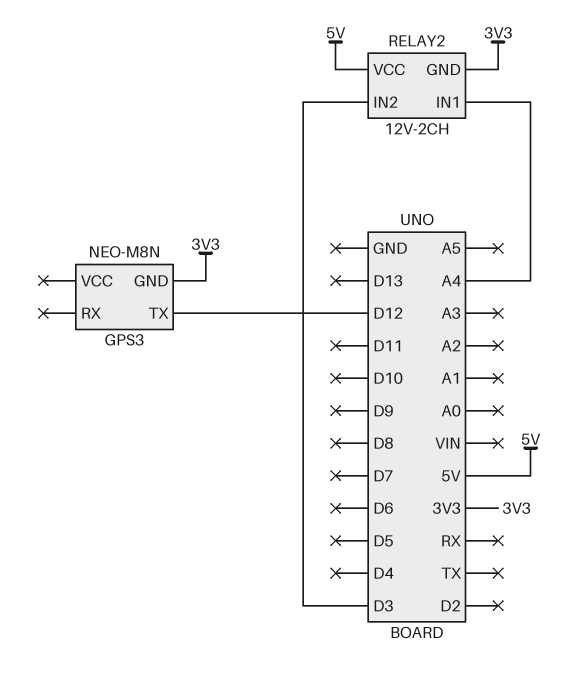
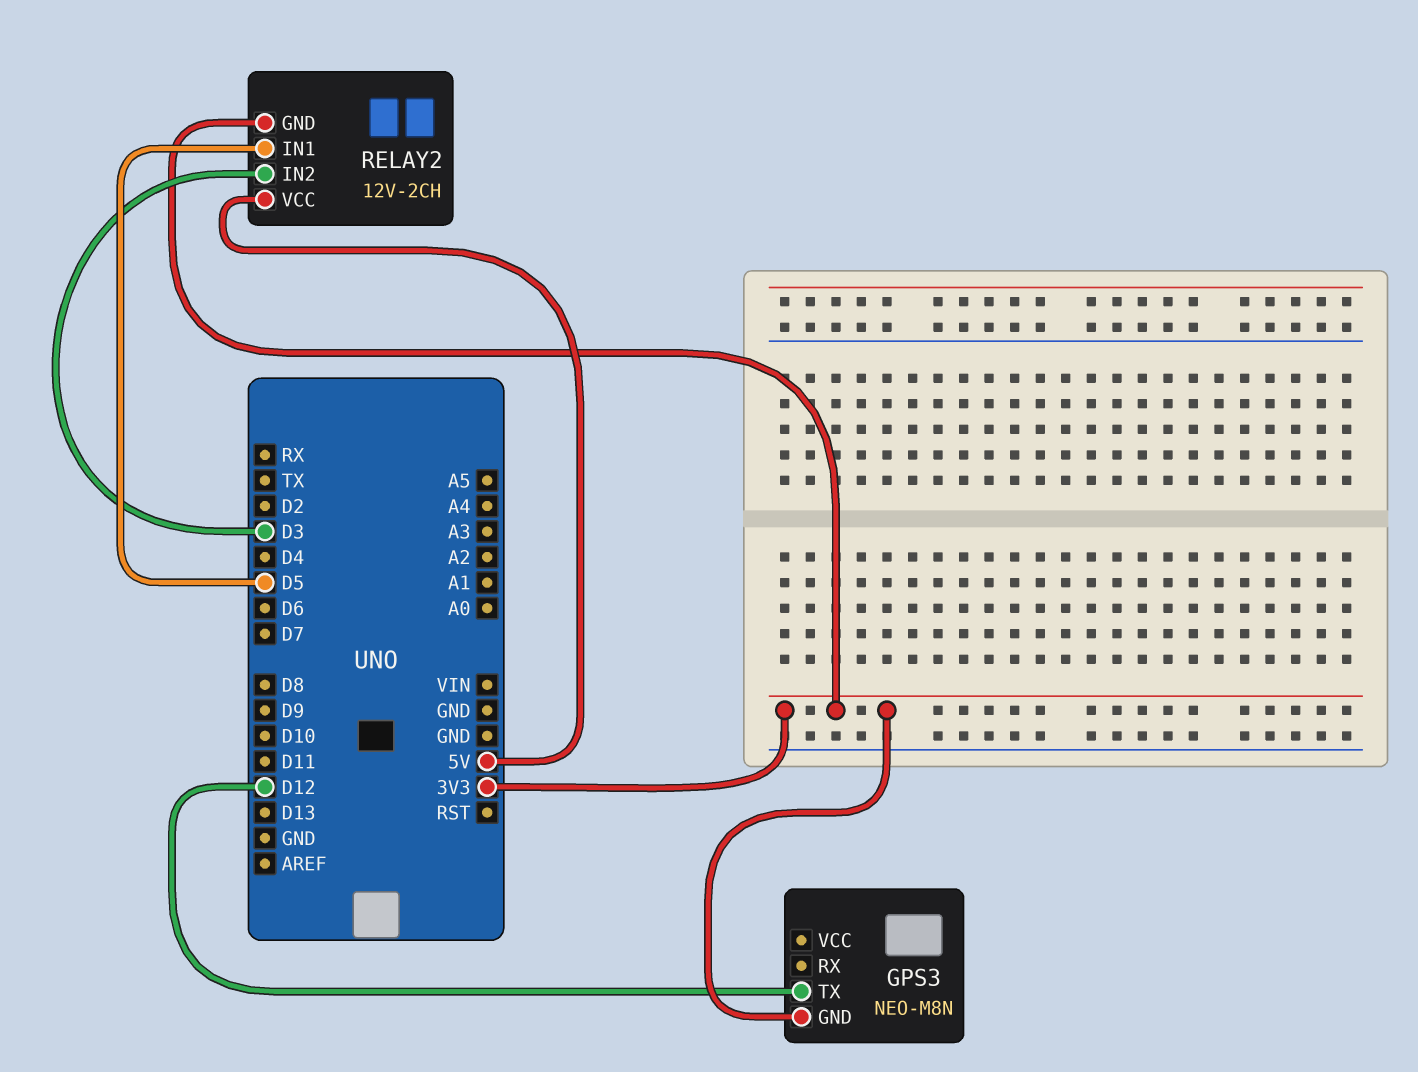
RELAY2 pin IN1: A4 -> D5

